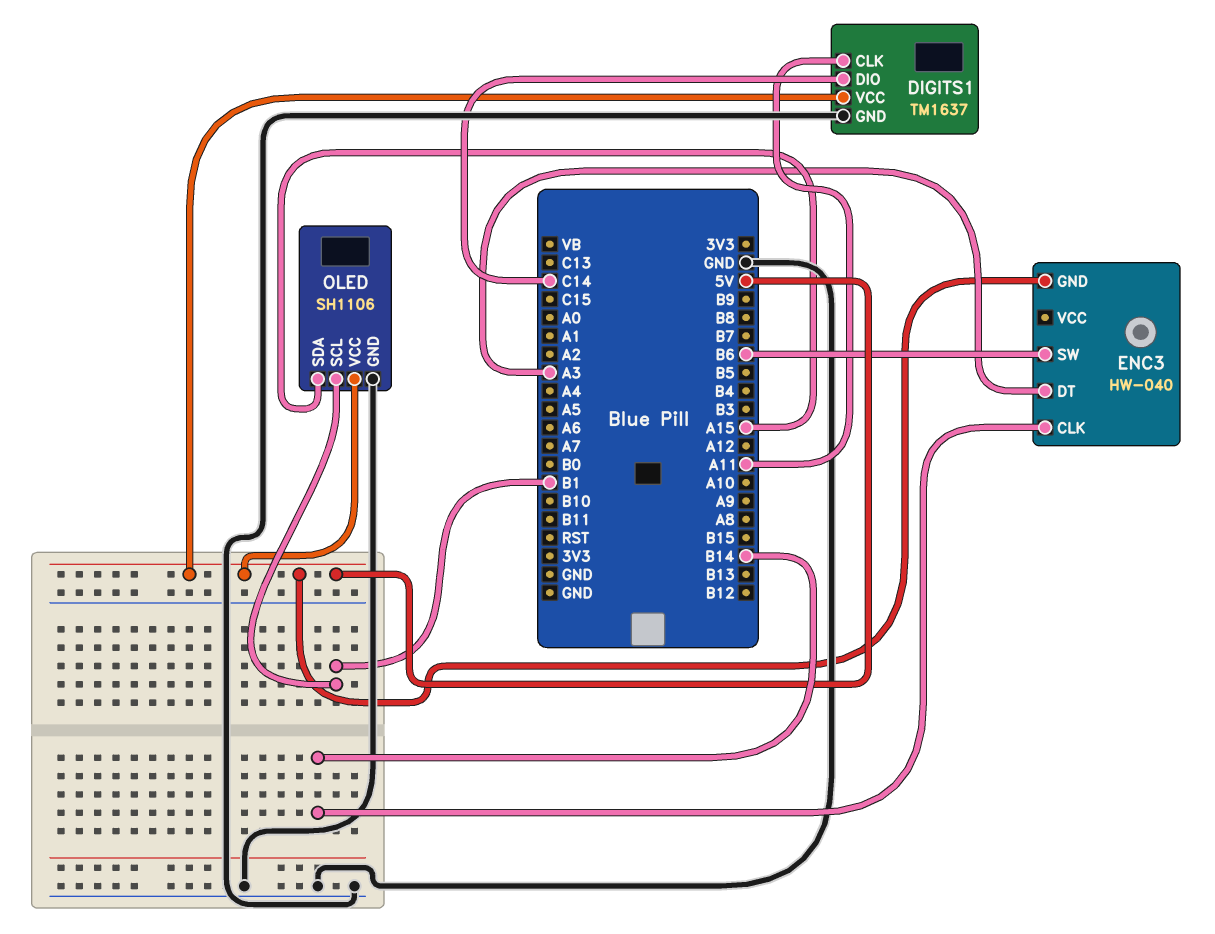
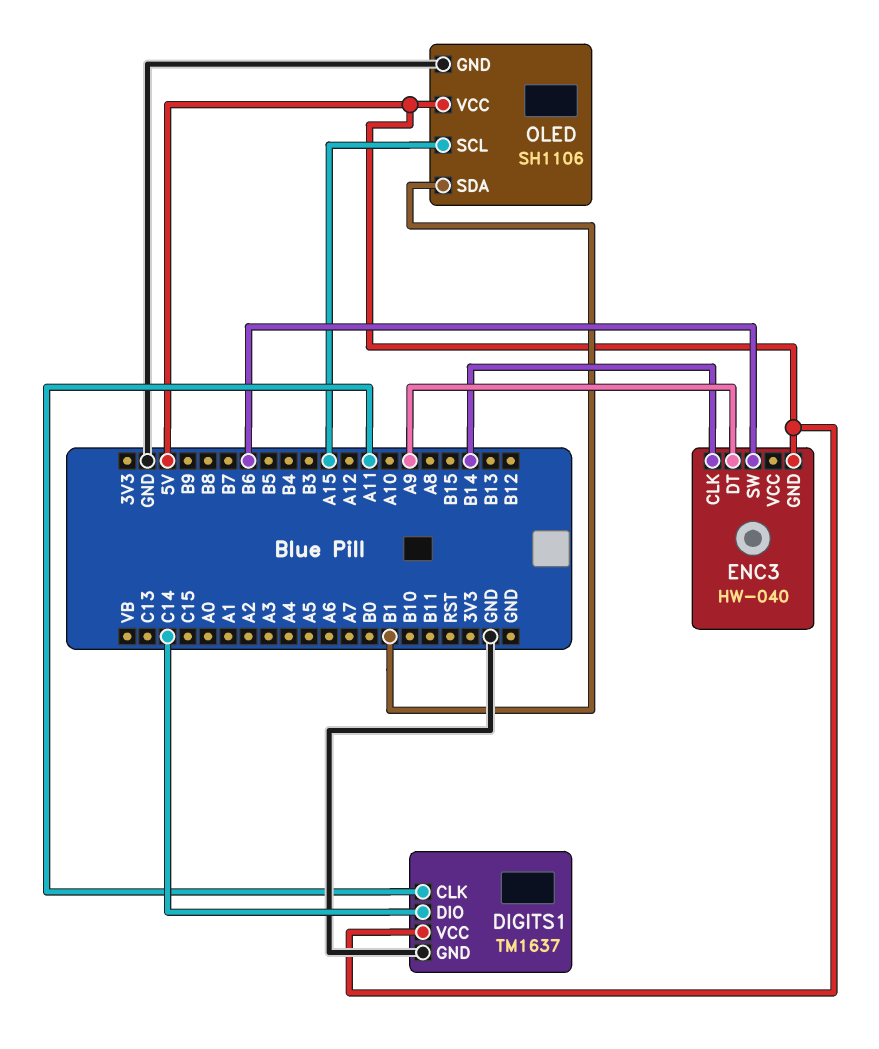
ENC3 pin DT: A3 -> A9
OLED pin SCL: B1 -> A15
OLED pin SDA: A15 -> B1

